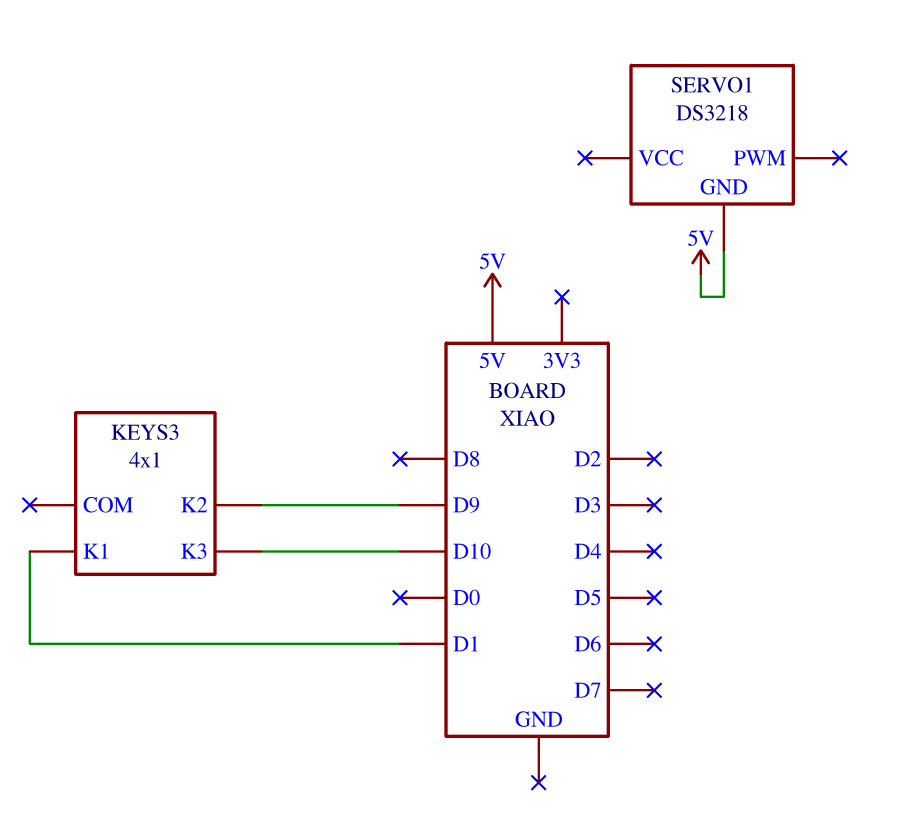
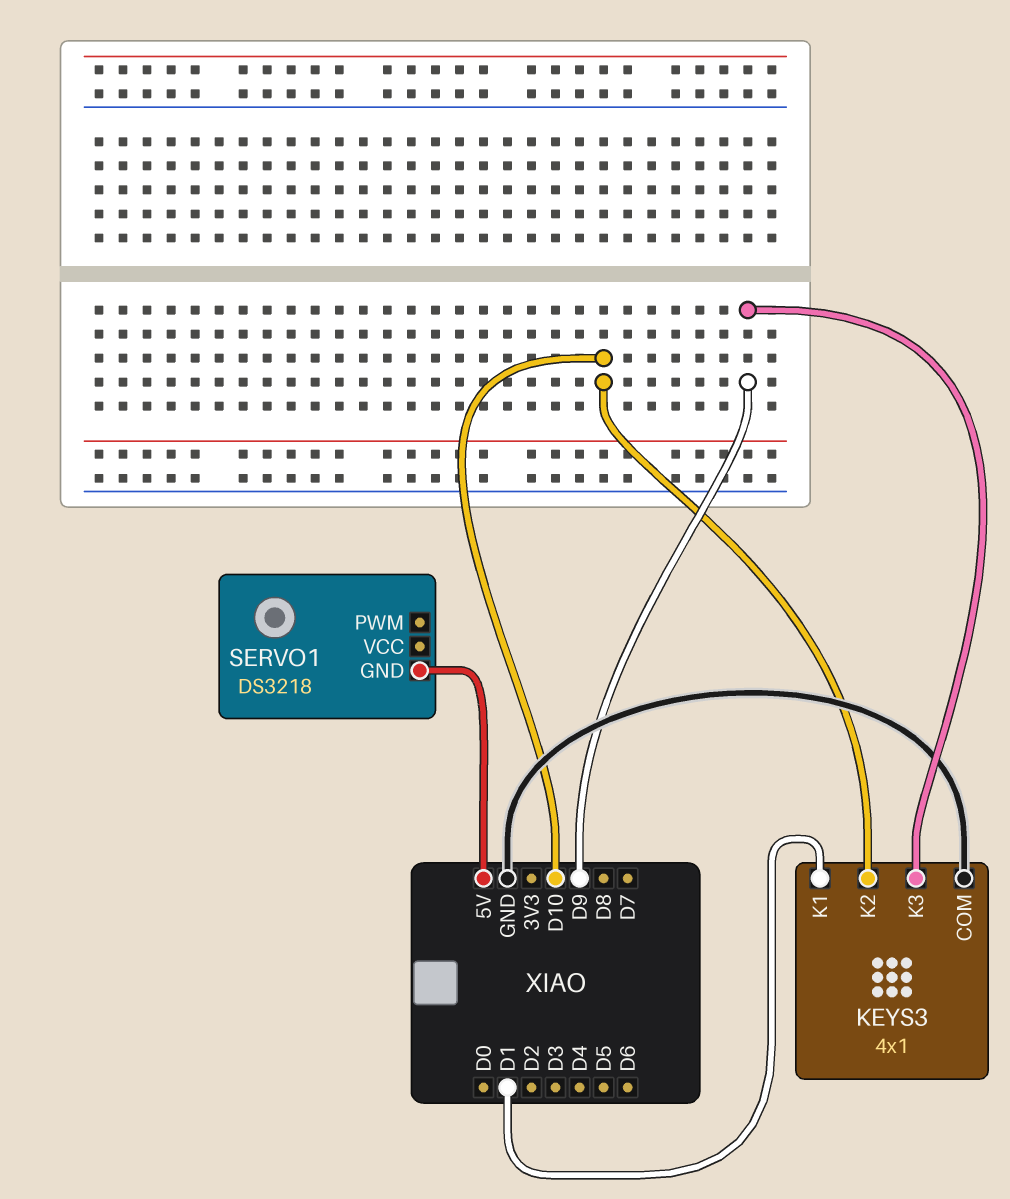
KEYS3 pin COM: none -> GND
KEYS3 pin K2: D9 -> D10
KEYS3 pin K3: D10 -> D9

